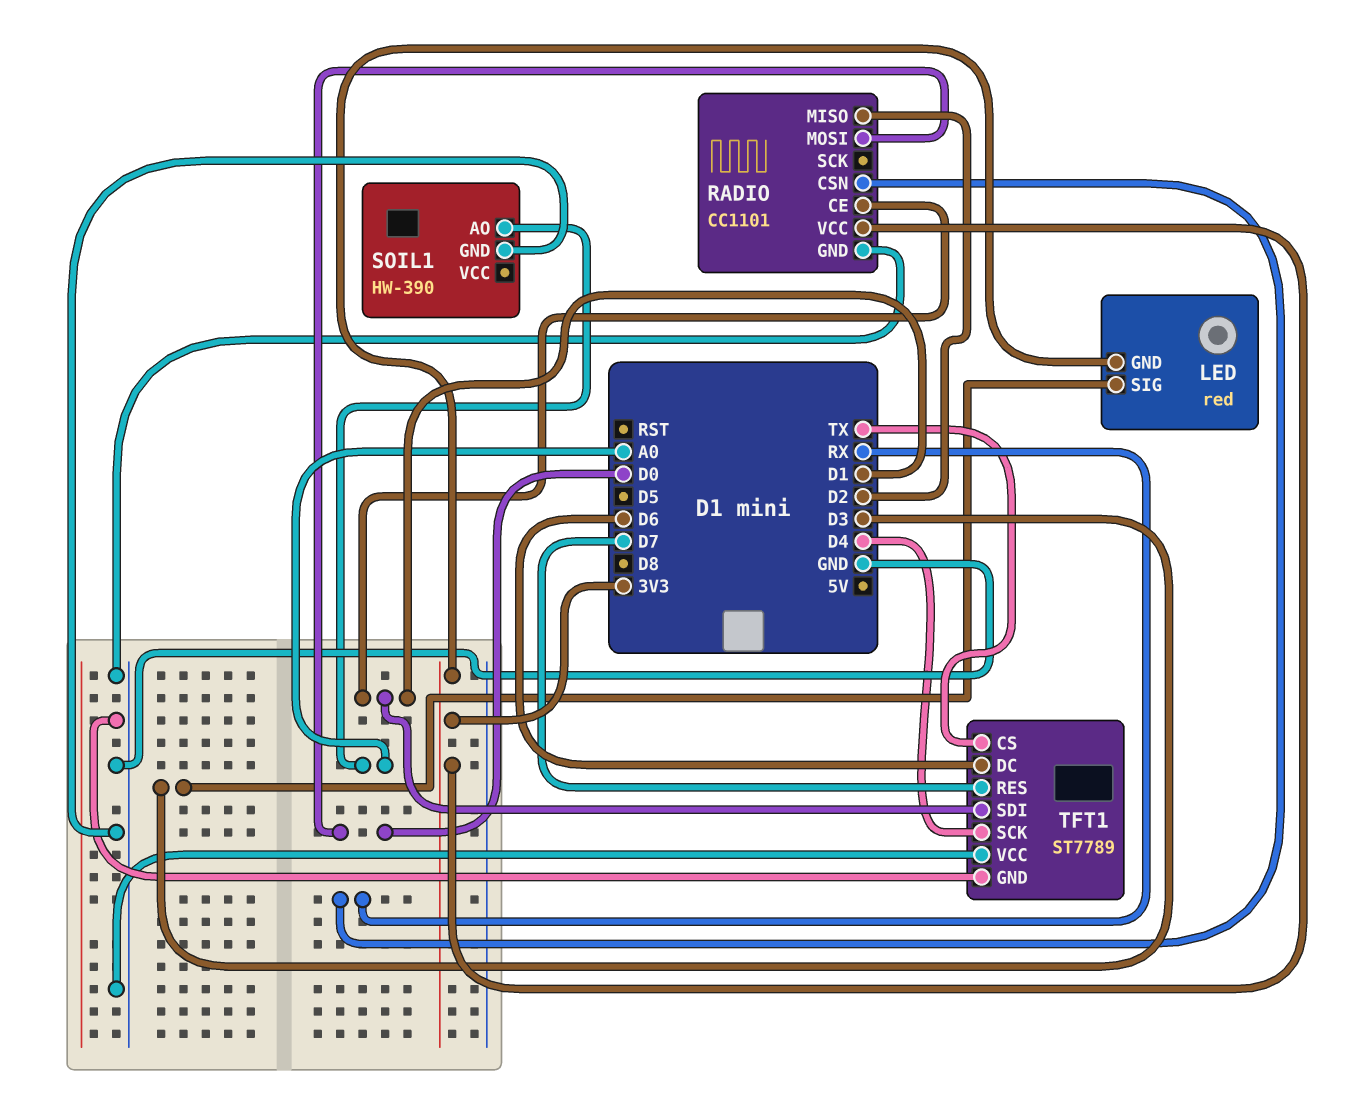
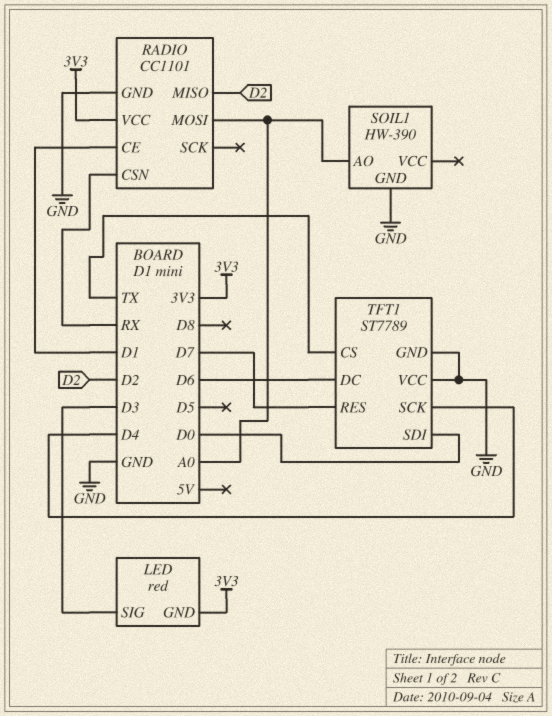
RADIO pin MOSI: D0 -> A0
TFT1 pin SDI: D1 -> D0

